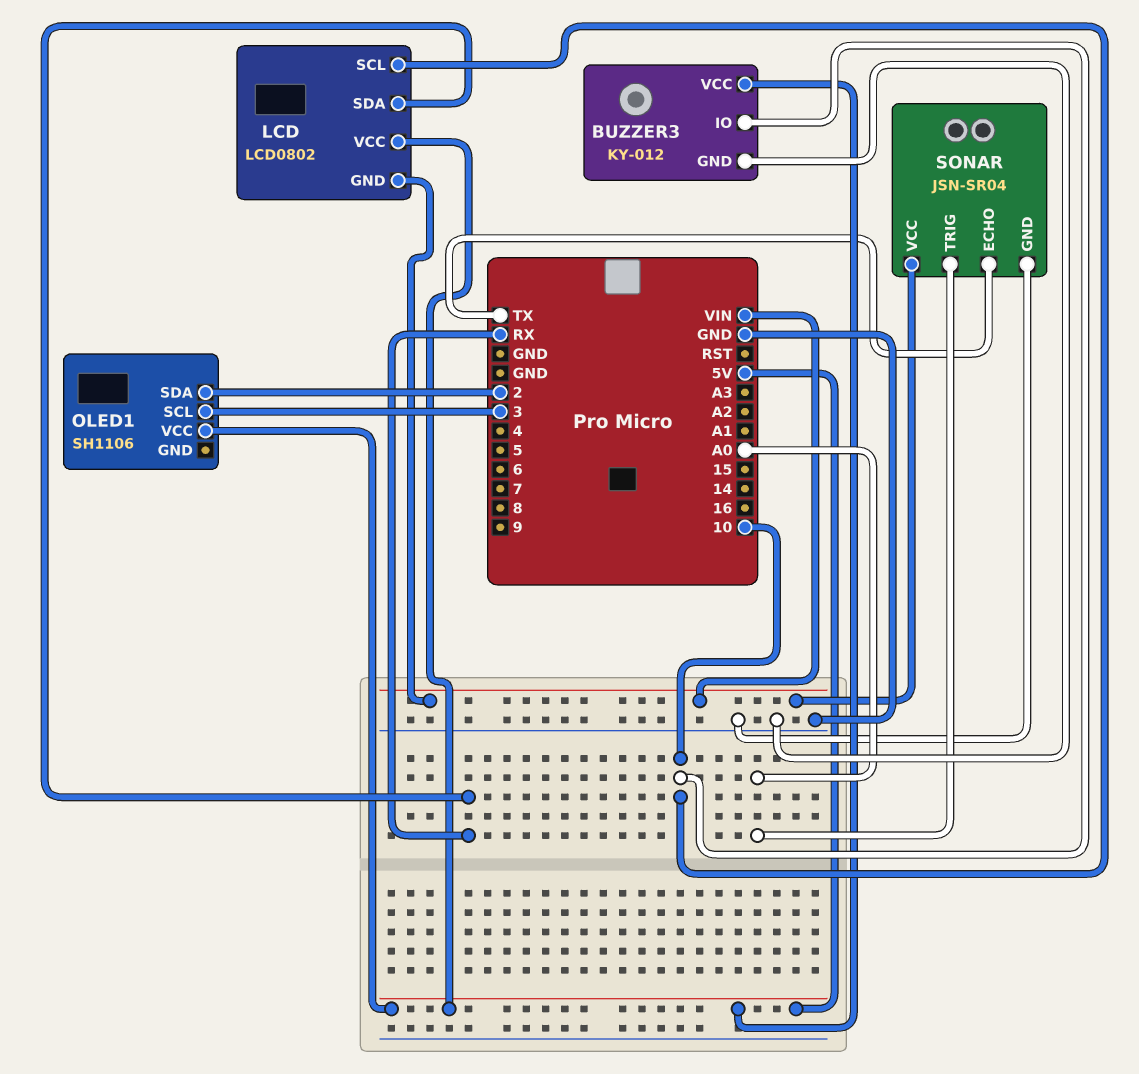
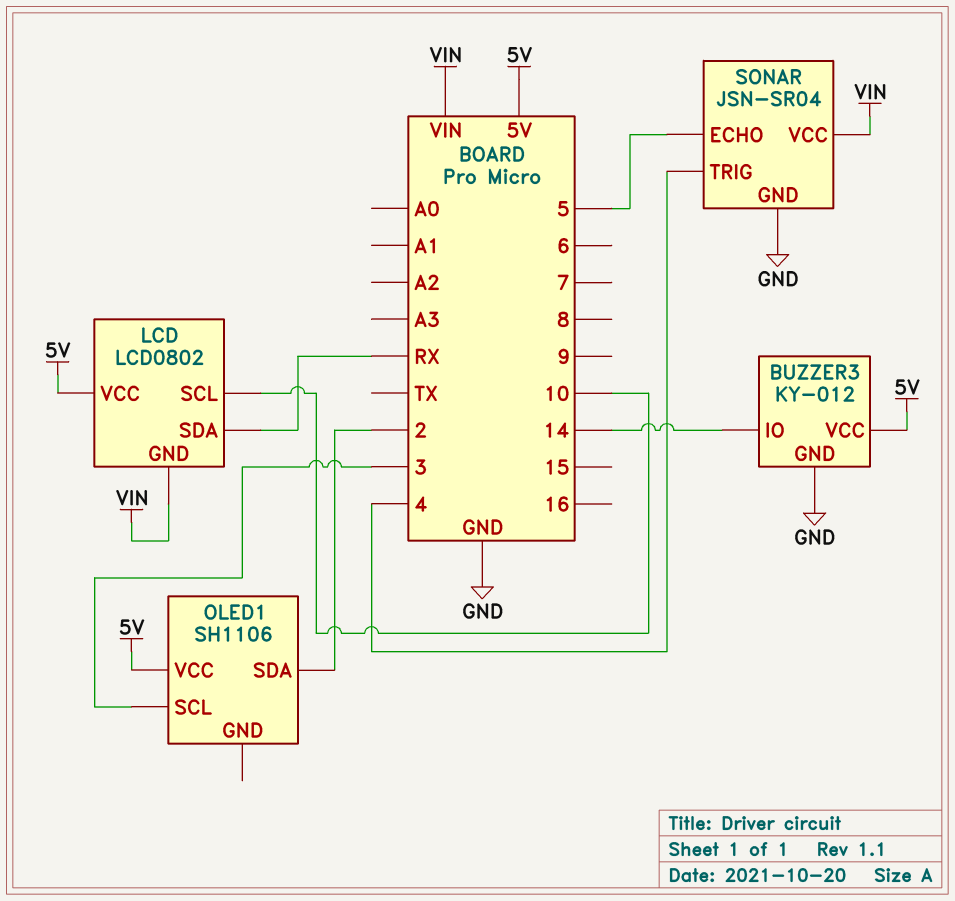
BUZZER3 pin IO: 10 -> 14
SONAR pin ECHO: TX -> 5
SONAR pin TRIG: A0 -> 4

